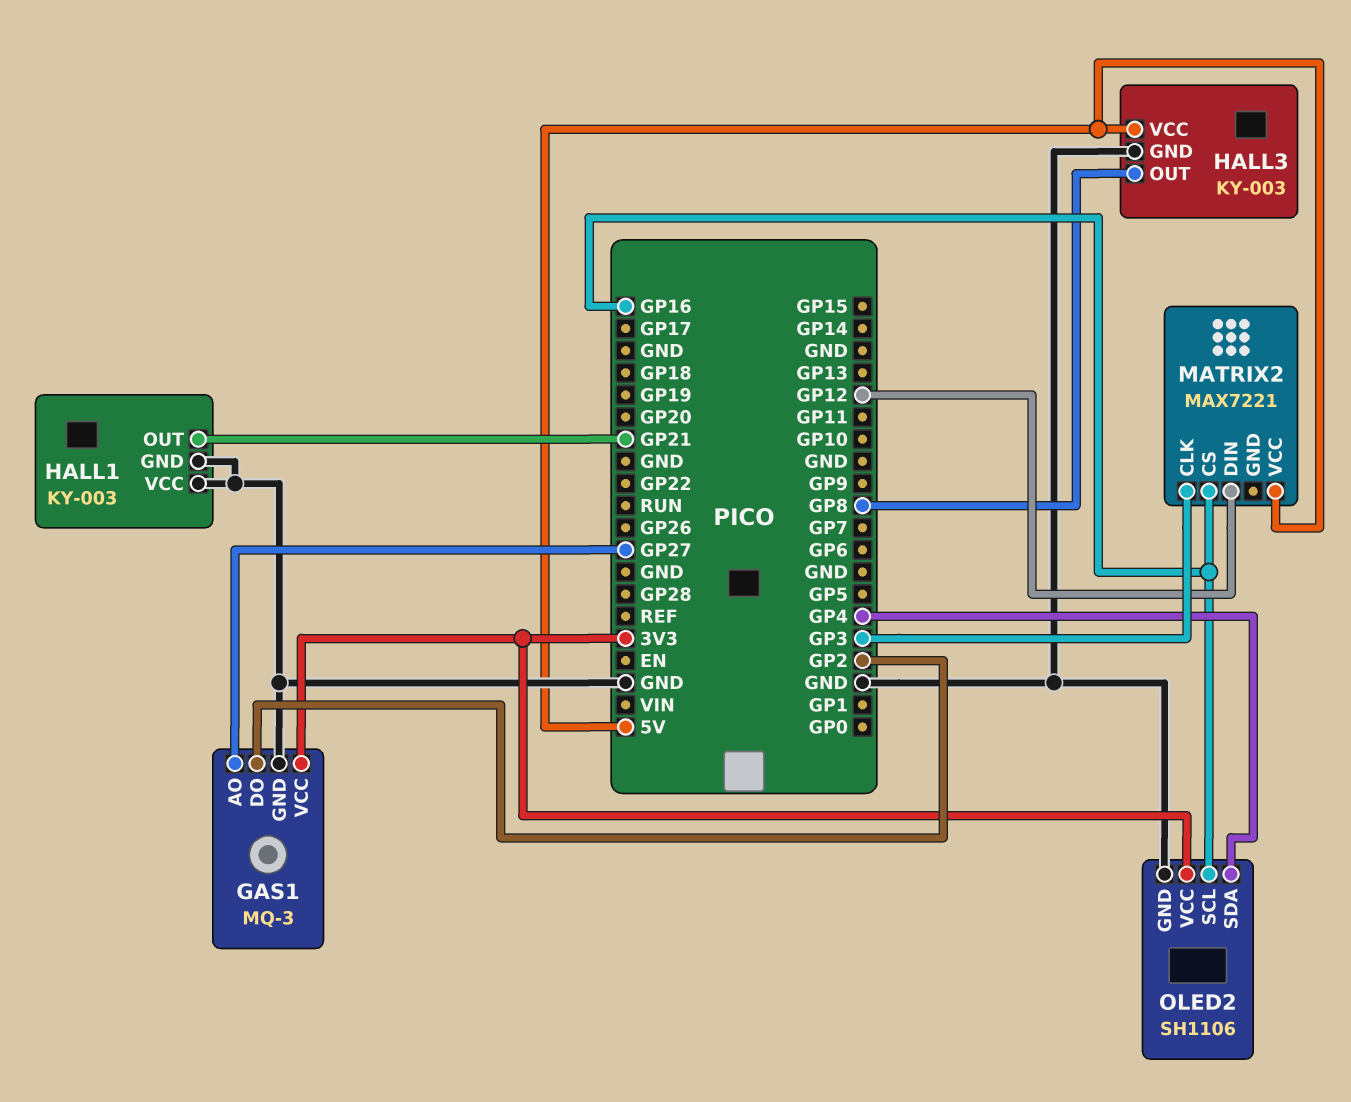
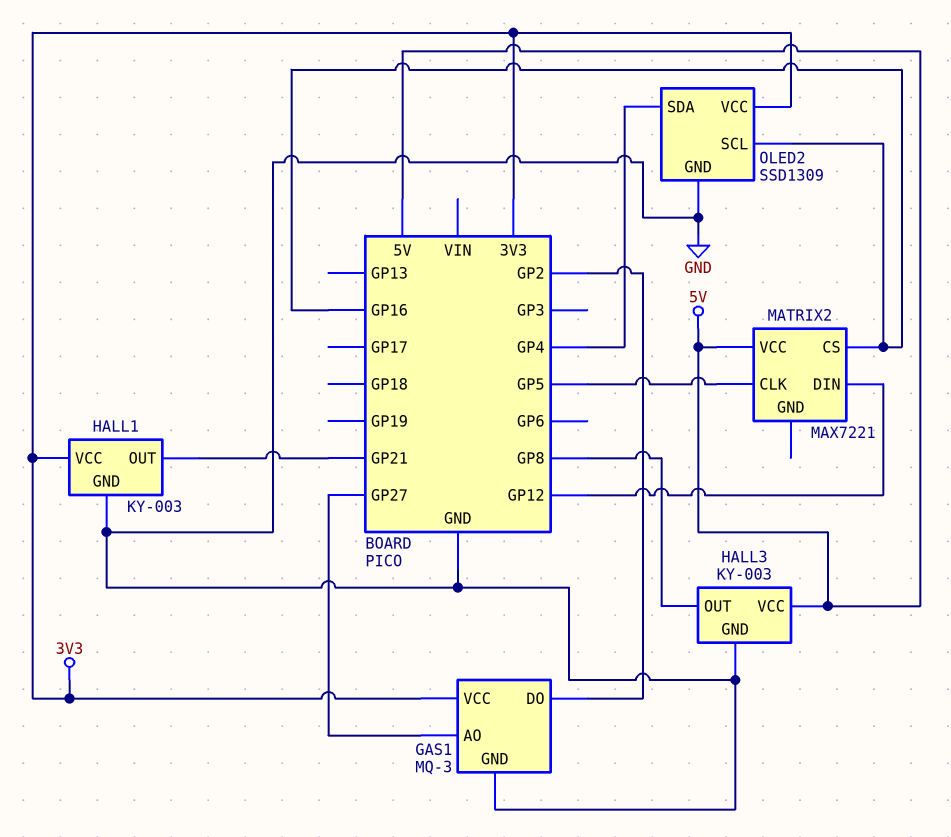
HALL1 pin VCC: GND -> 3V3
MATRIX2 pin CLK: GP3 -> GP5
OLED2: SH1106 -> SSD1309

